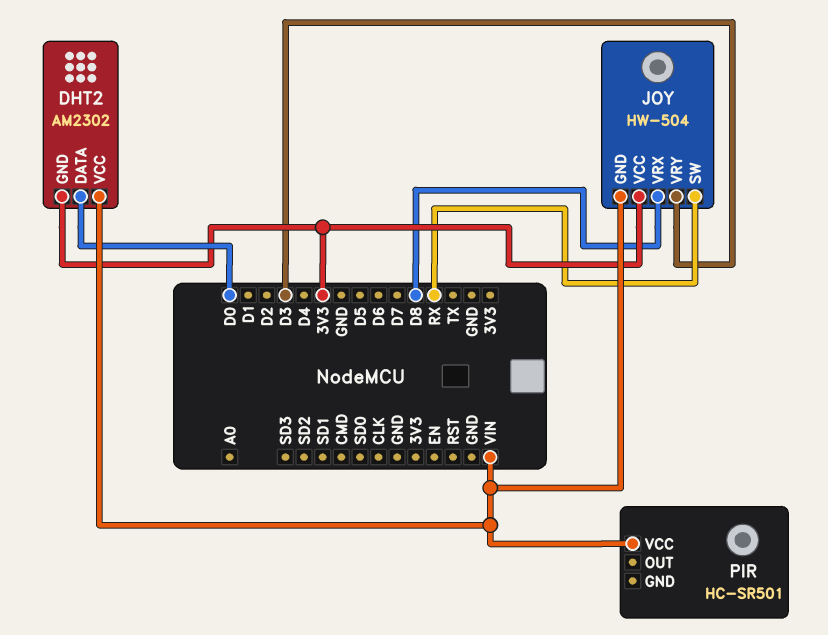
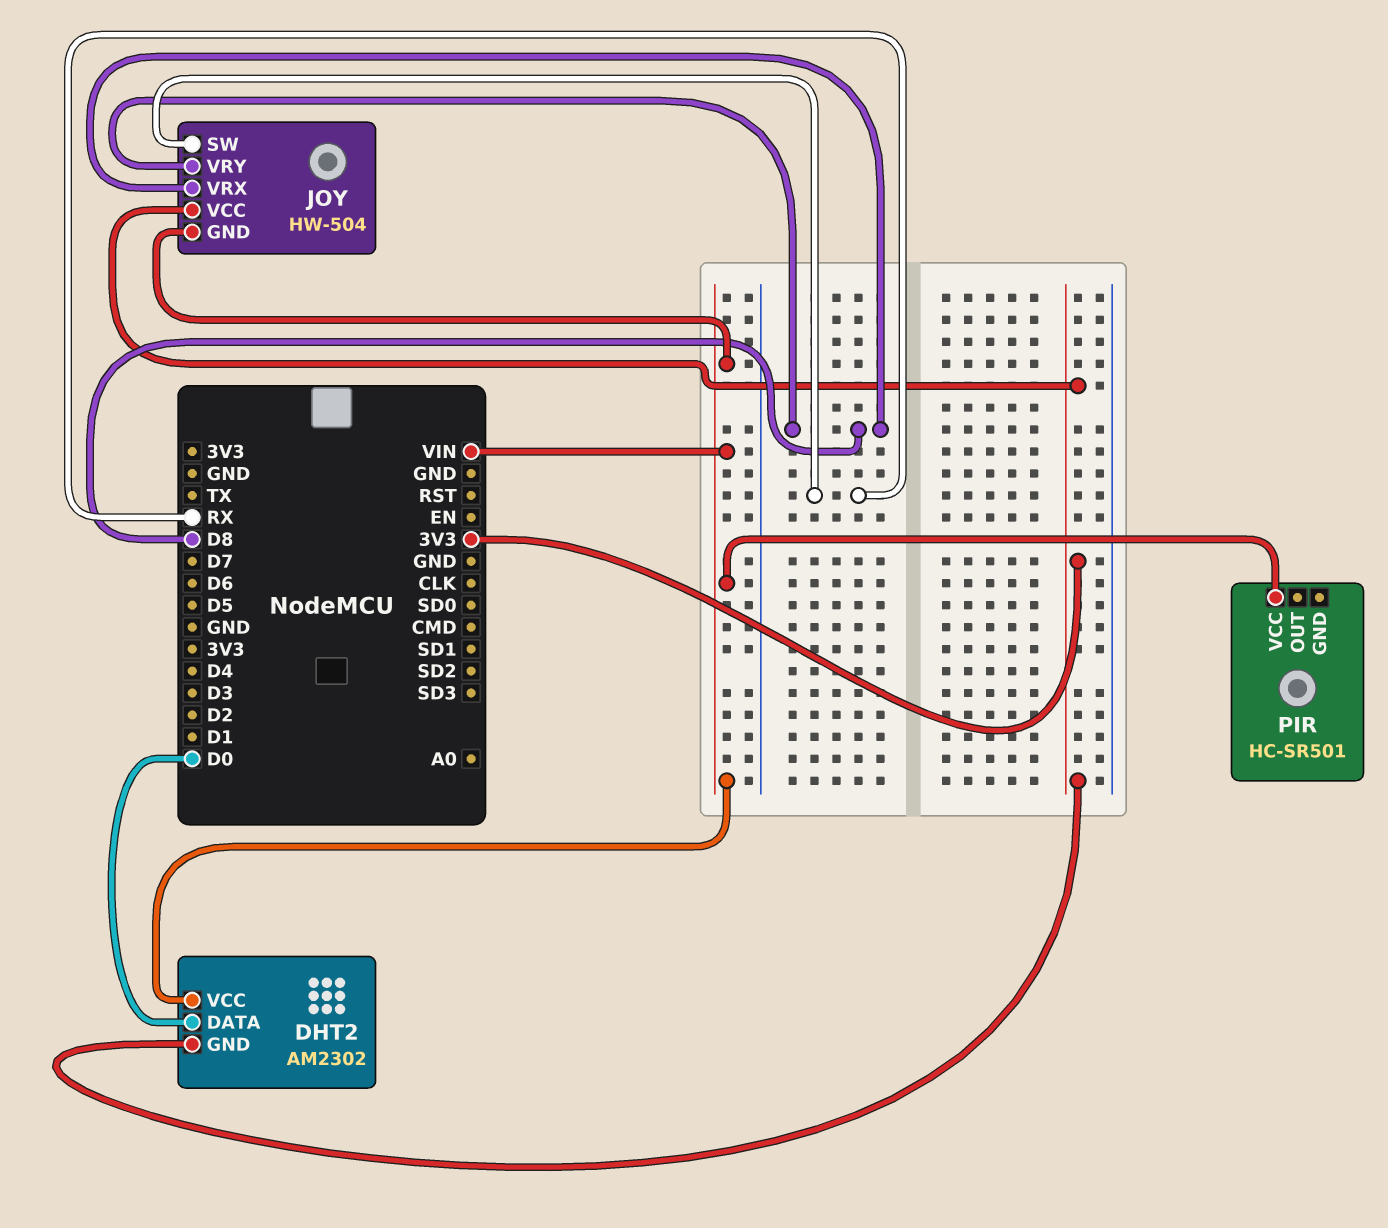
JOY pin VRY: D3 -> D8

